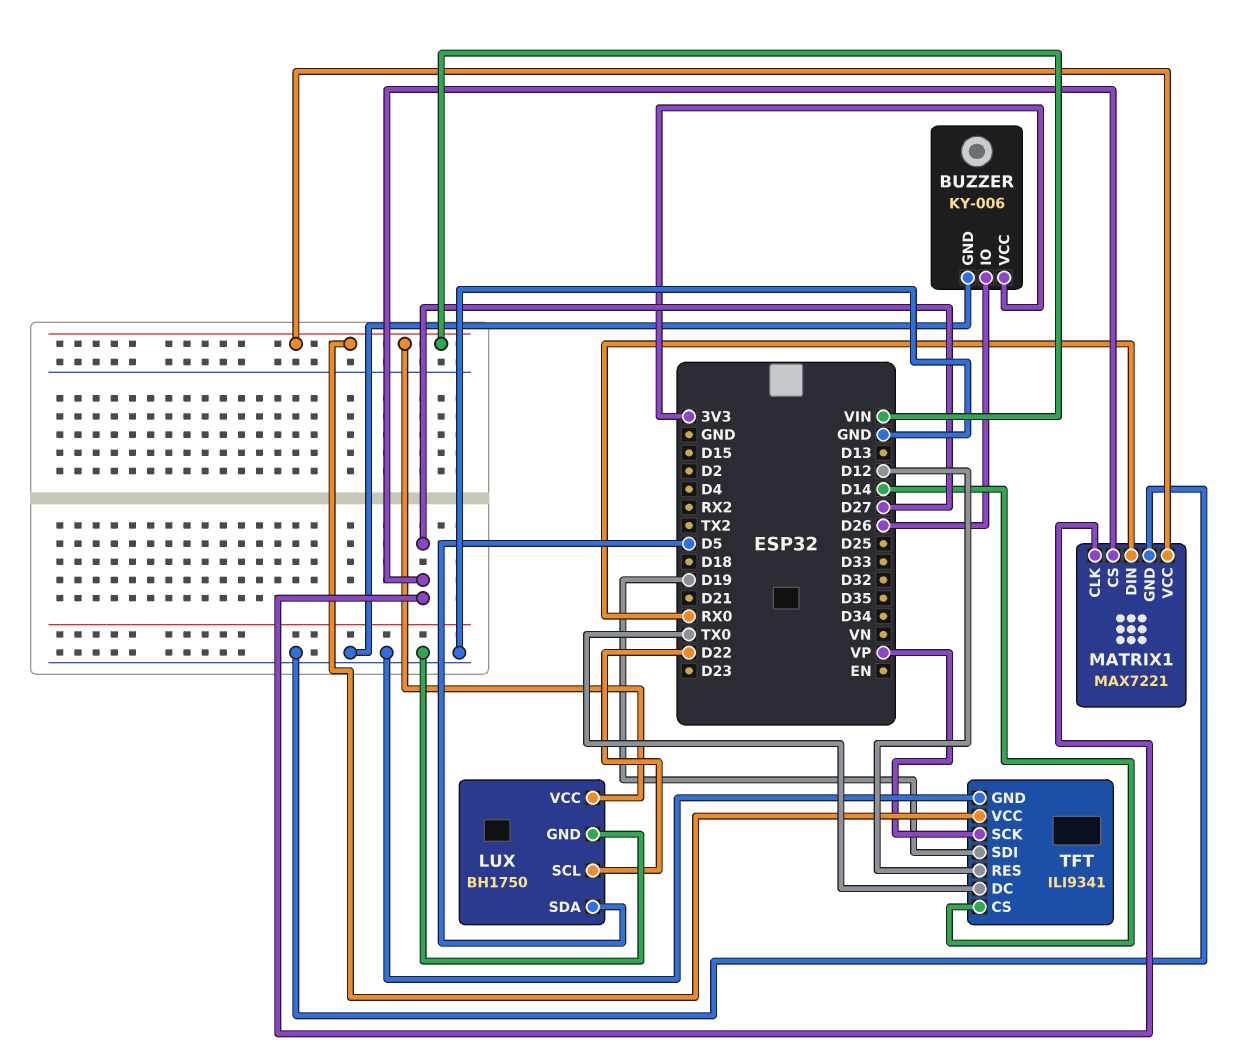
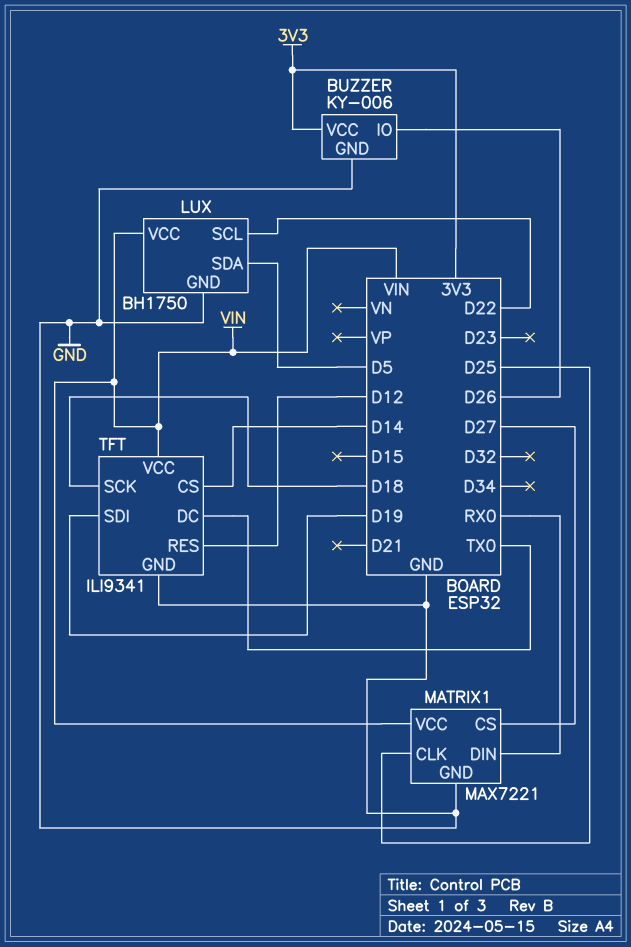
MATRIX1 pin CLK: D27 -> D25
TFT pin SCK: VP -> D18

